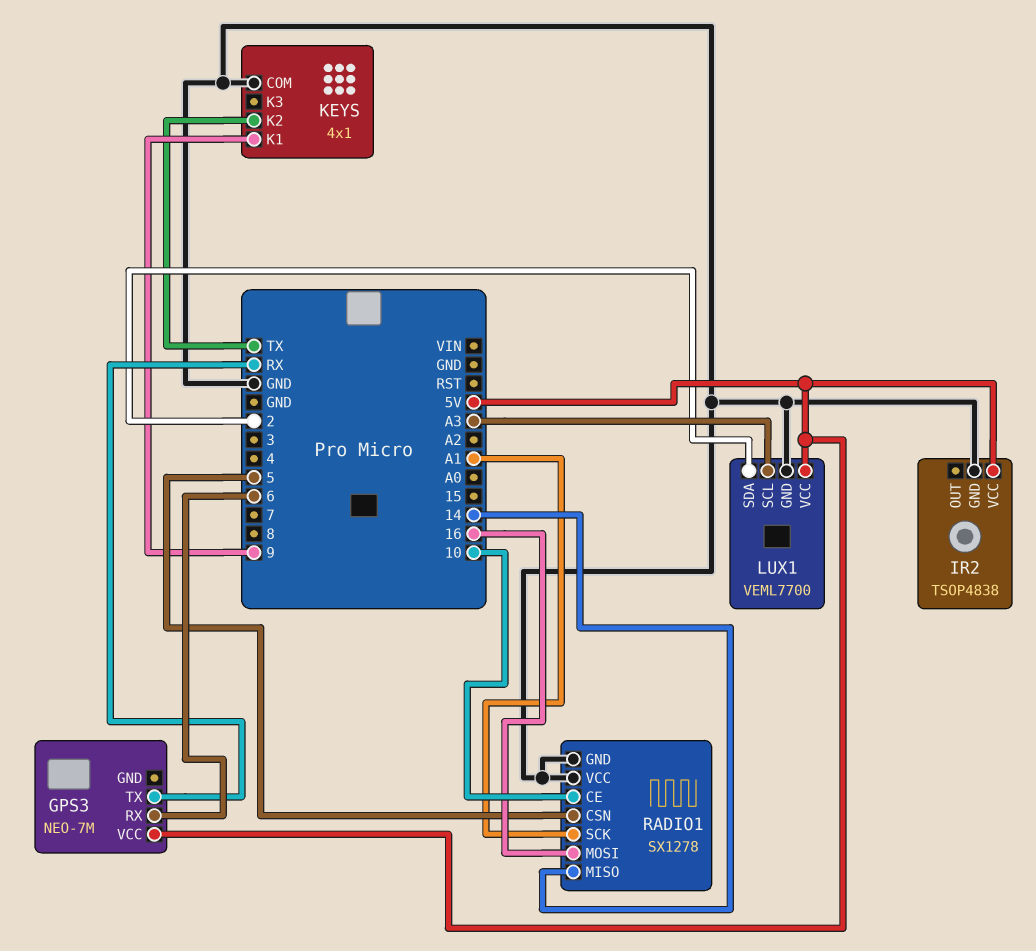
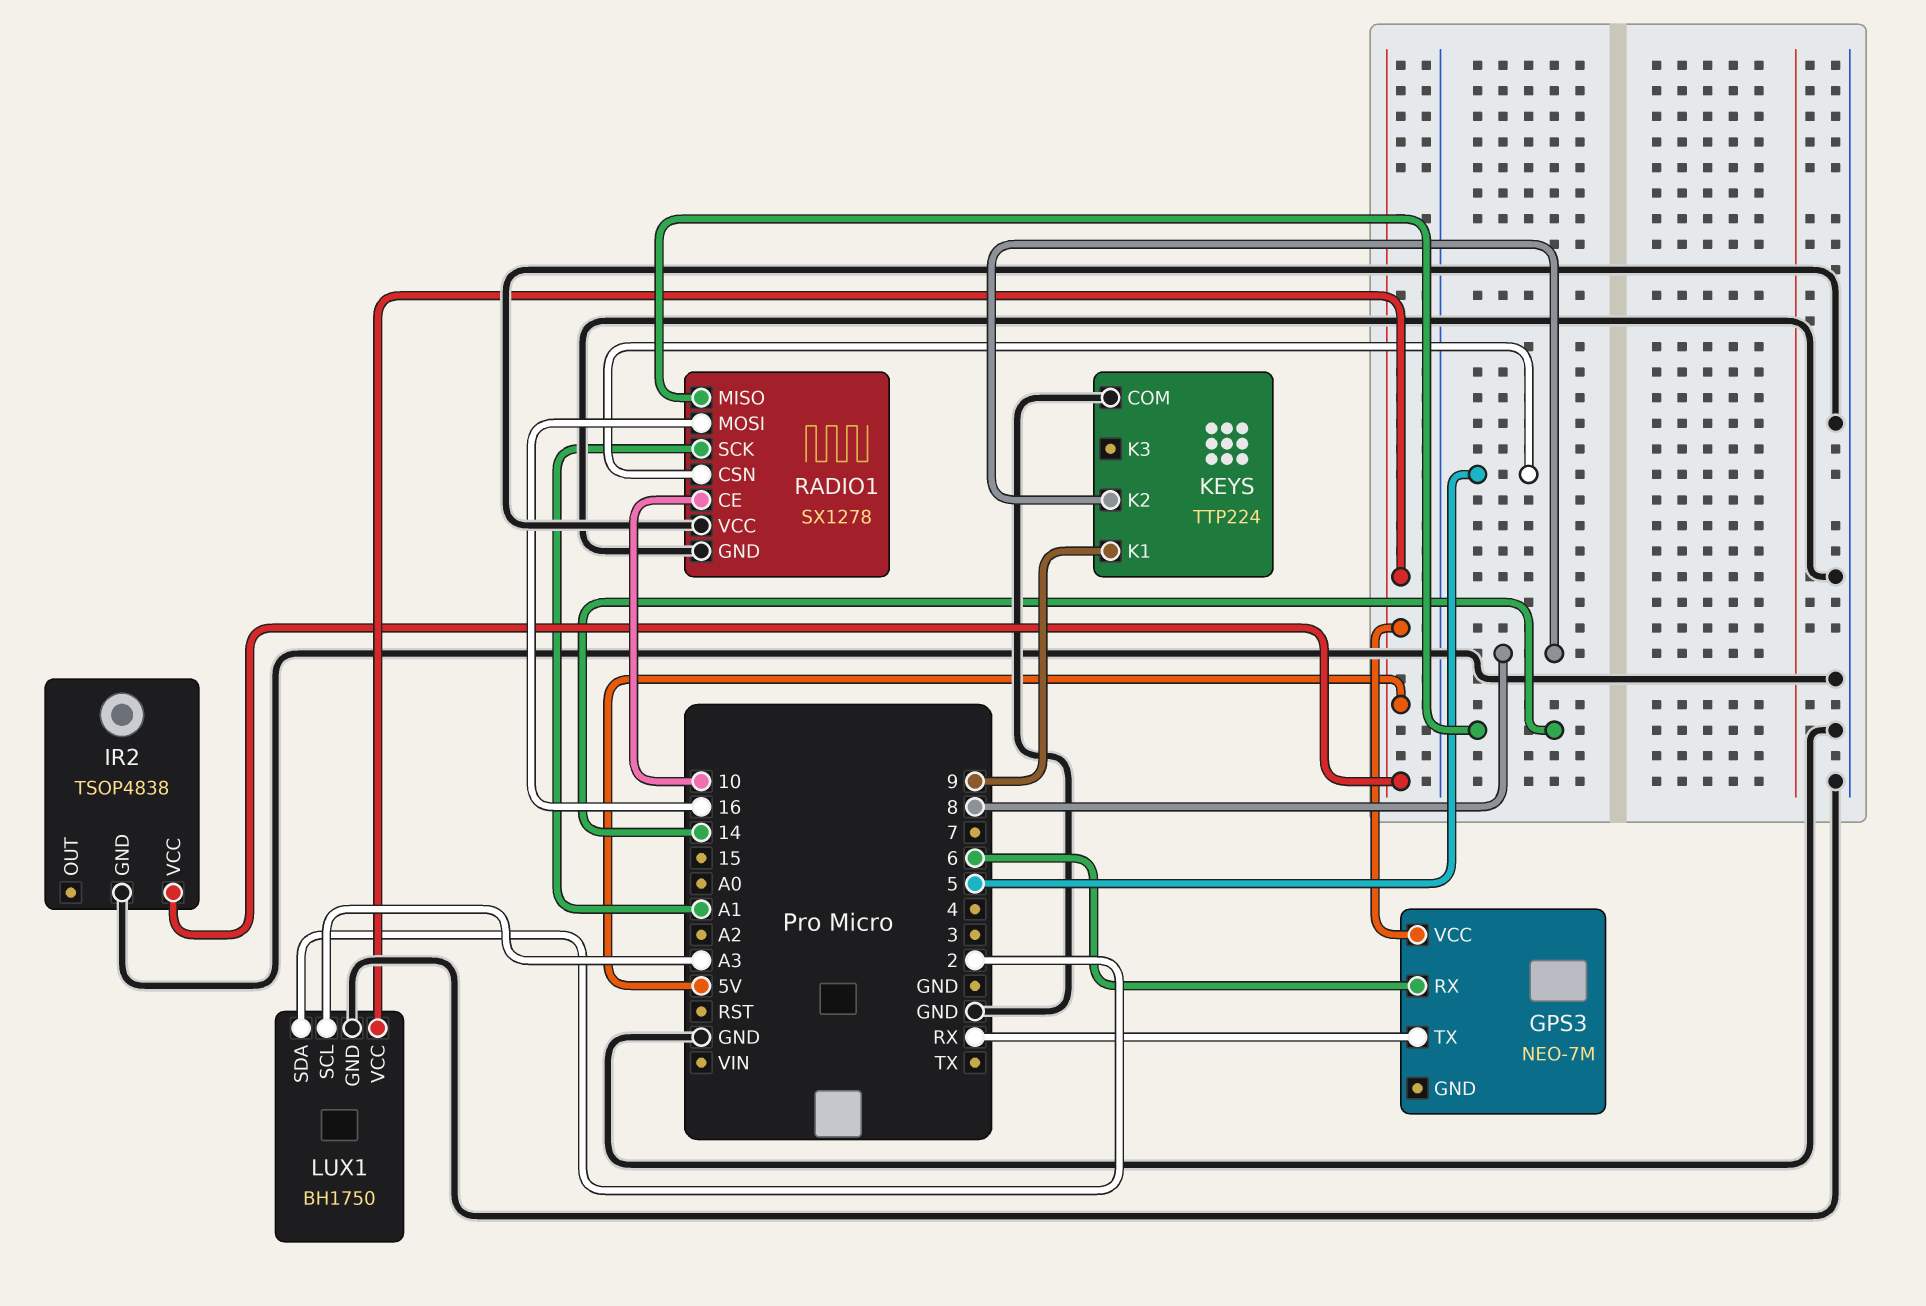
KEYS: 4x1 -> TTP224
KEYS pin K2: TX -> 8
LUX1: VEML7700 -> BH1750

